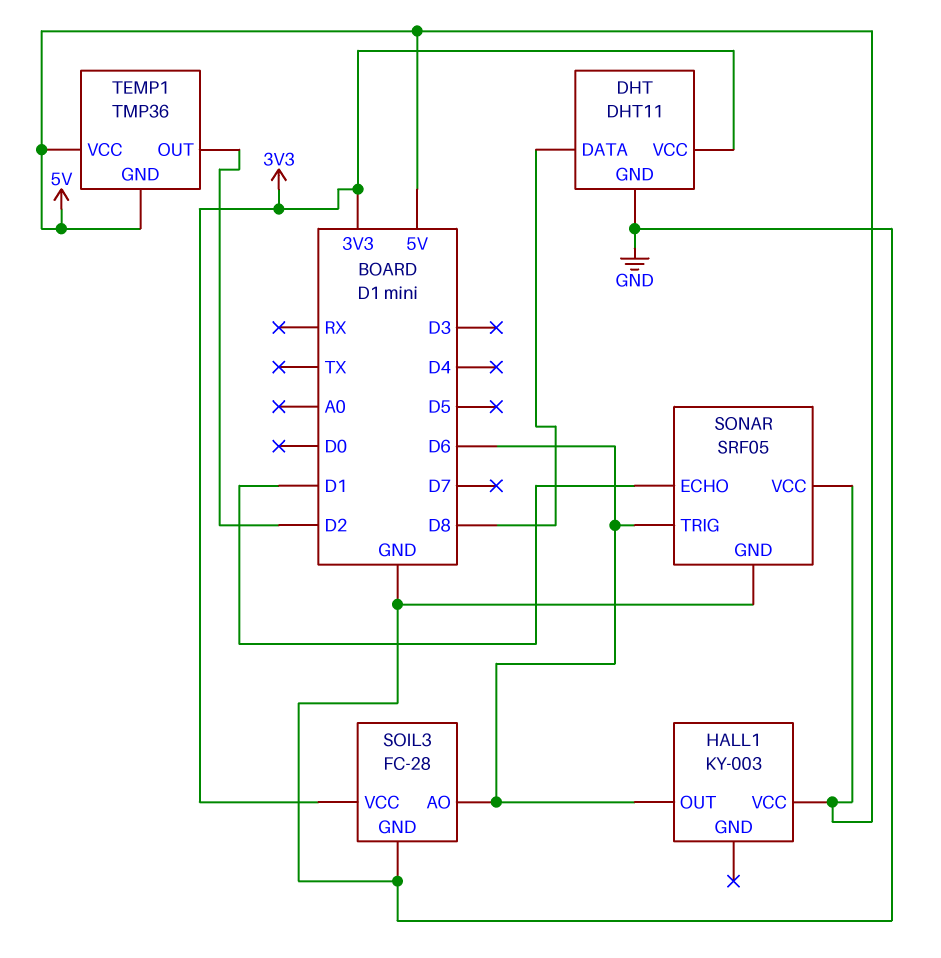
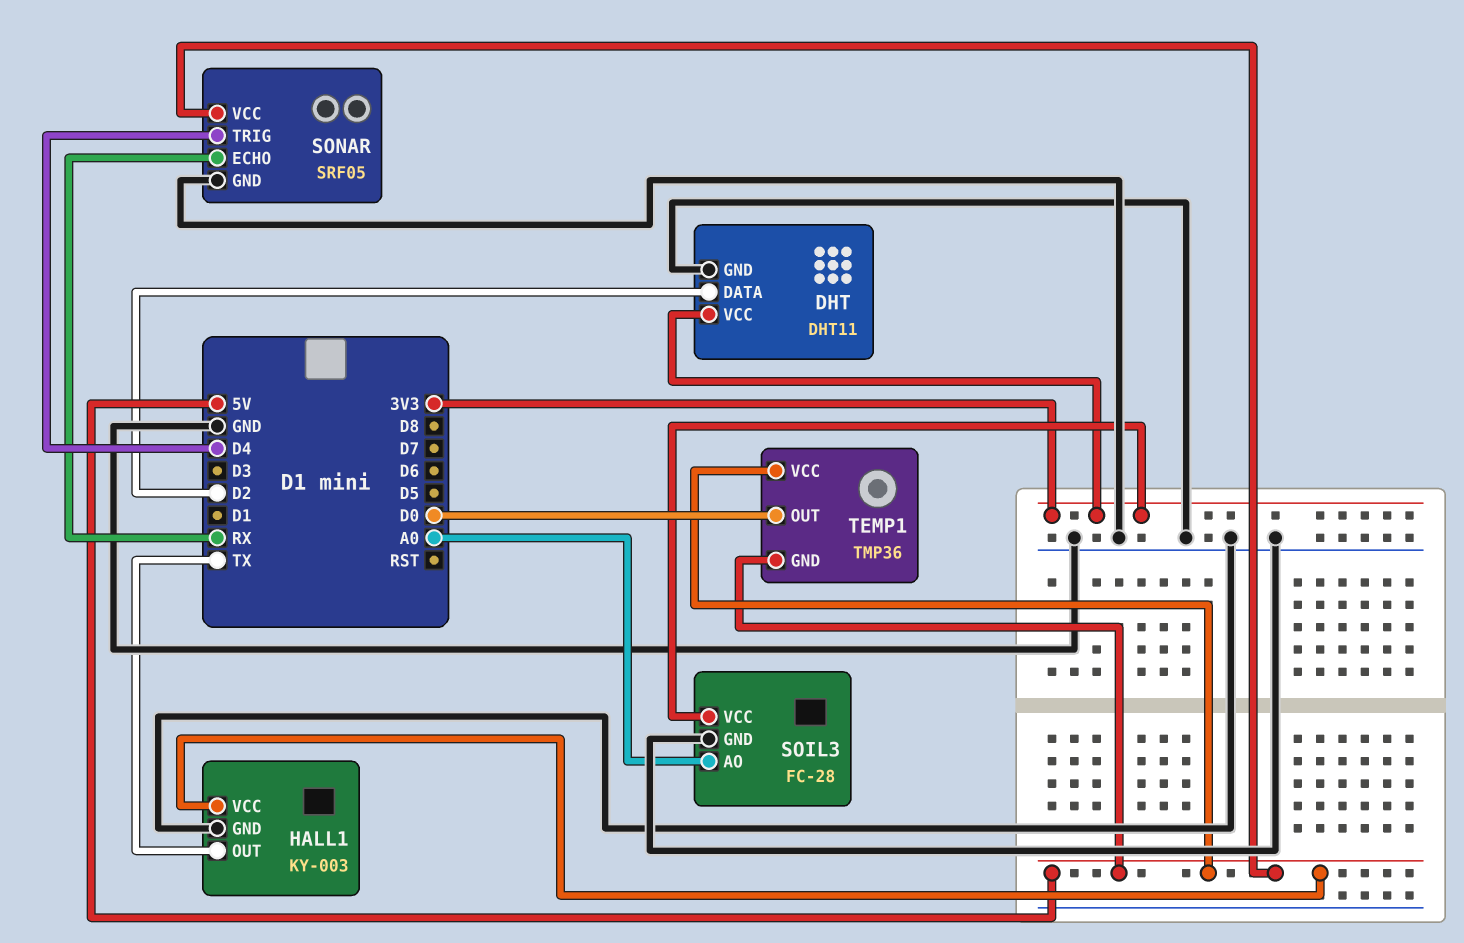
DHT pin DATA: D8 -> D2
HALL1 pin GND: none -> GND
HALL1 pin OUT: D6 -> TX
SOIL3 pin AO: D6 -> A0
SONAR pin ECHO: D1 -> RX
SONAR pin TRIG: D6 -> D4
TEMP1 pin OUT: D2 -> D0

